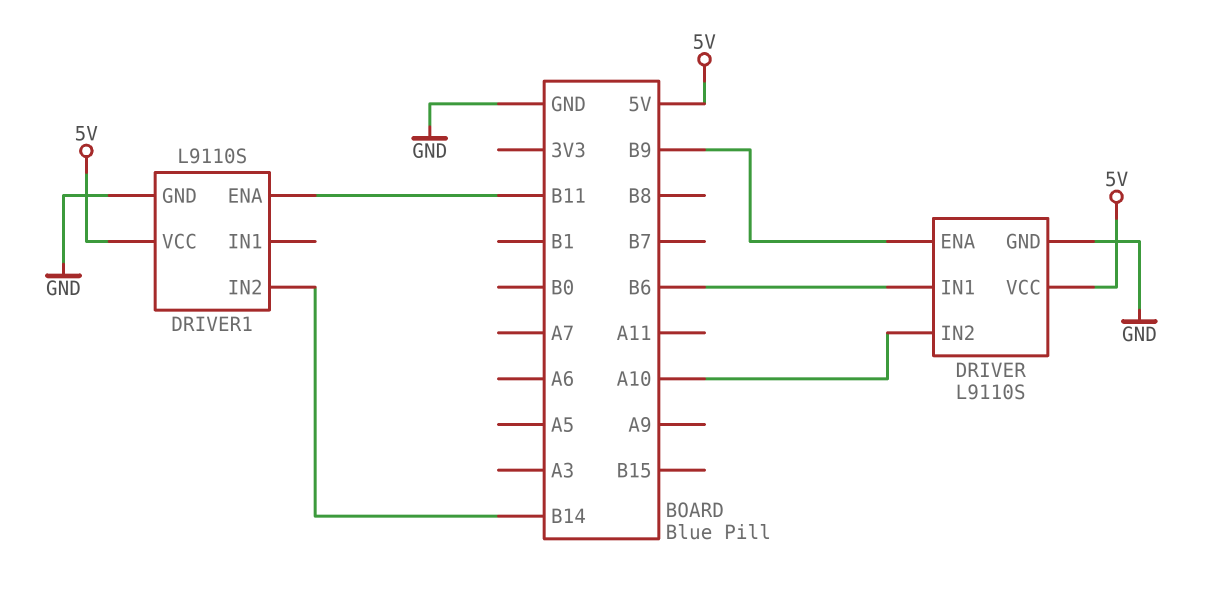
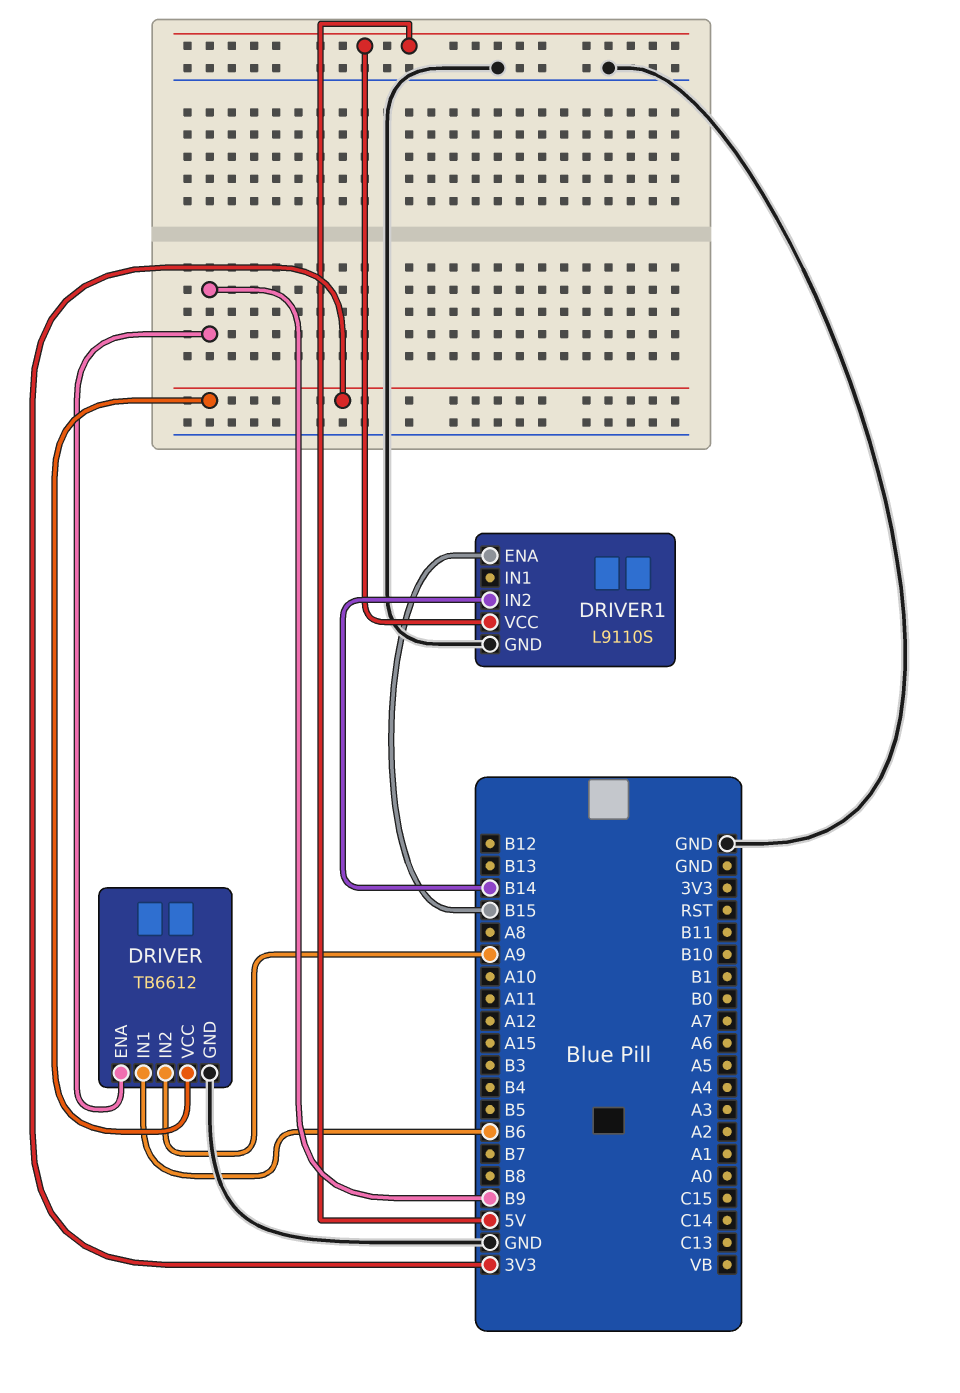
DRIVER: L9110S -> TB6612
DRIVER pin IN2: A10 -> A9
DRIVER pin VCC: 5V -> 3V3
DRIVER1 pin ENA: B11 -> B15

